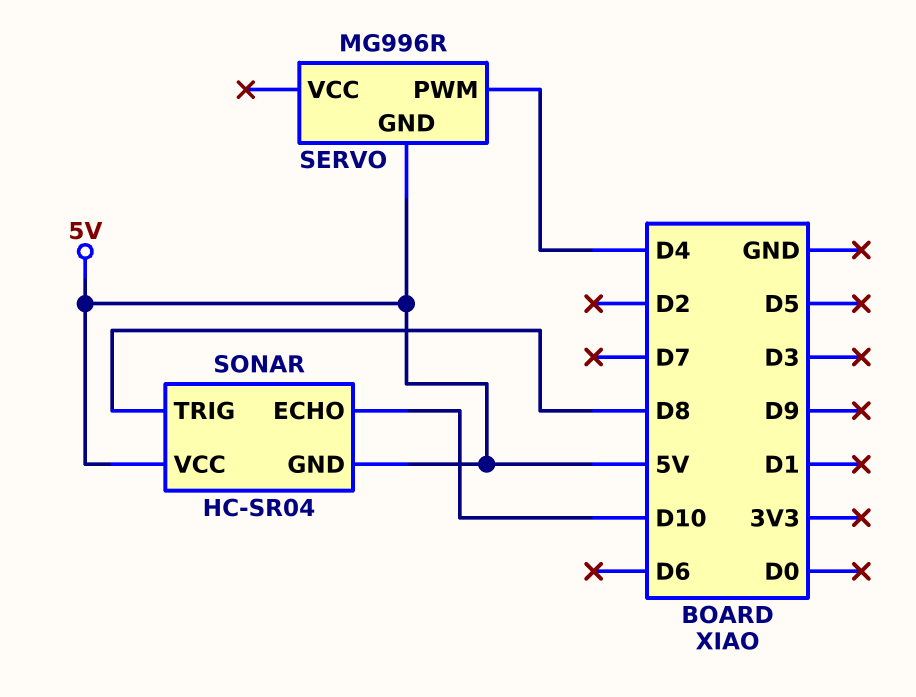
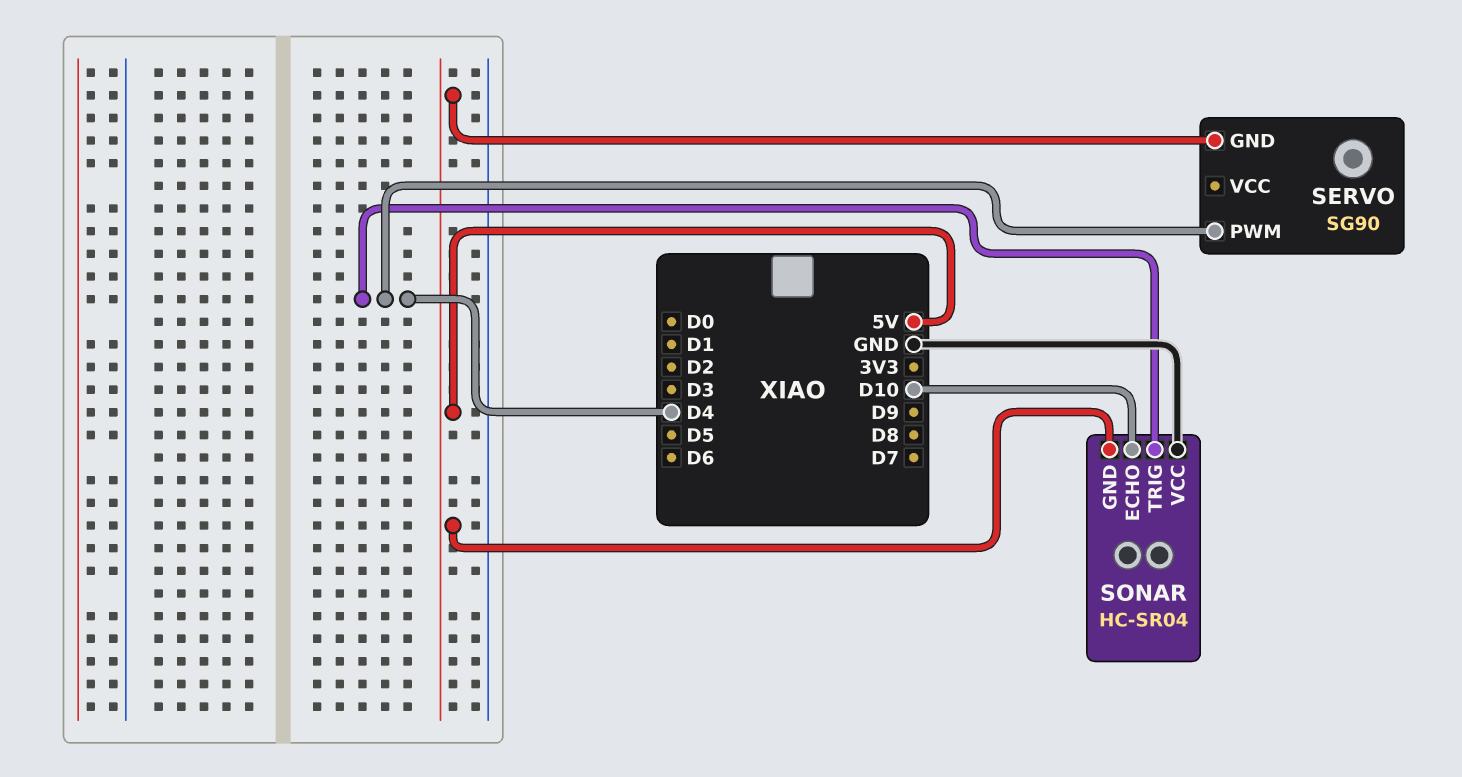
SERVO: MG996R -> SG90
SONAR pin TRIG: D8 -> D4
SONAR pin VCC: 5V -> GND

